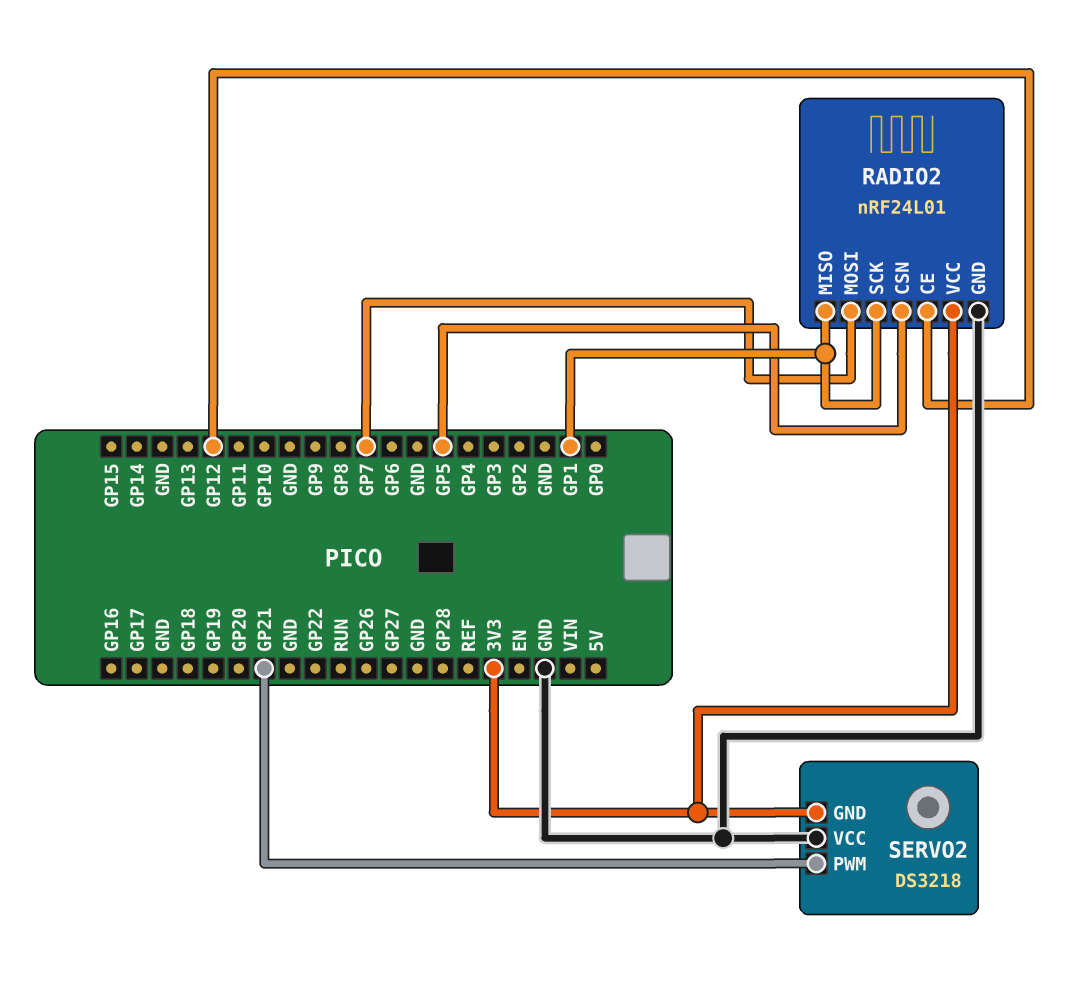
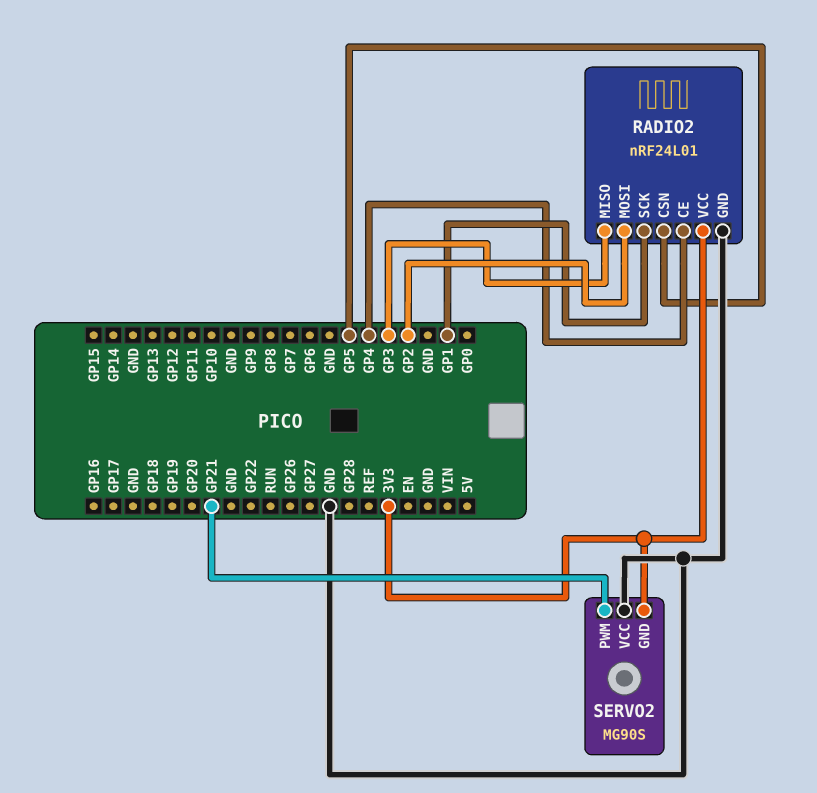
RADIO2 pin CE: GP12 -> GP4
RADIO2 pin MISO: GP1 -> GP3
RADIO2 pin MOSI: GP7 -> GP2
SERVO2: DS3218 -> MG90S

